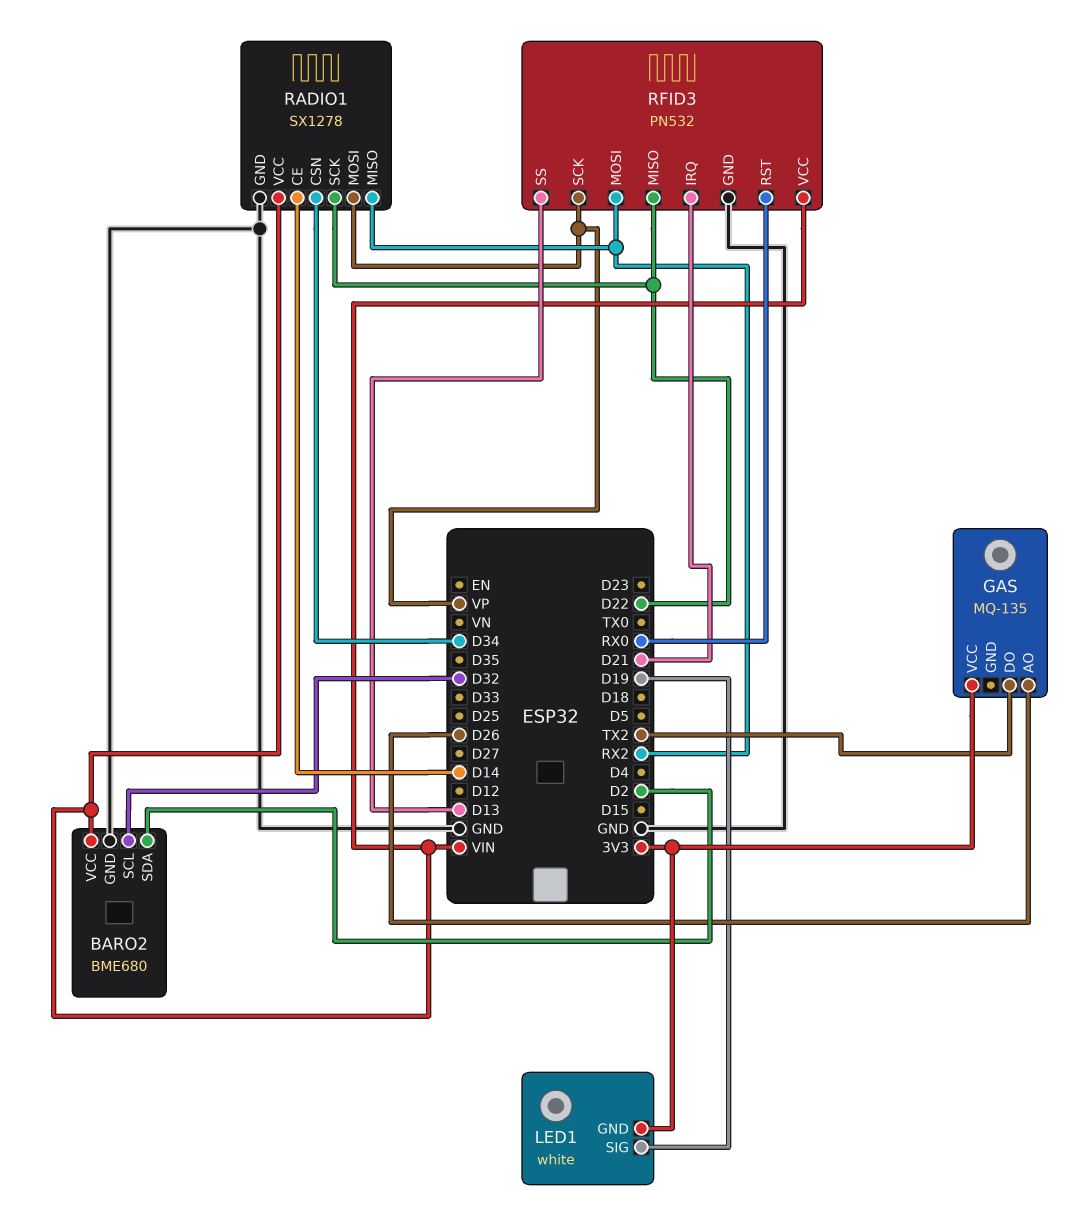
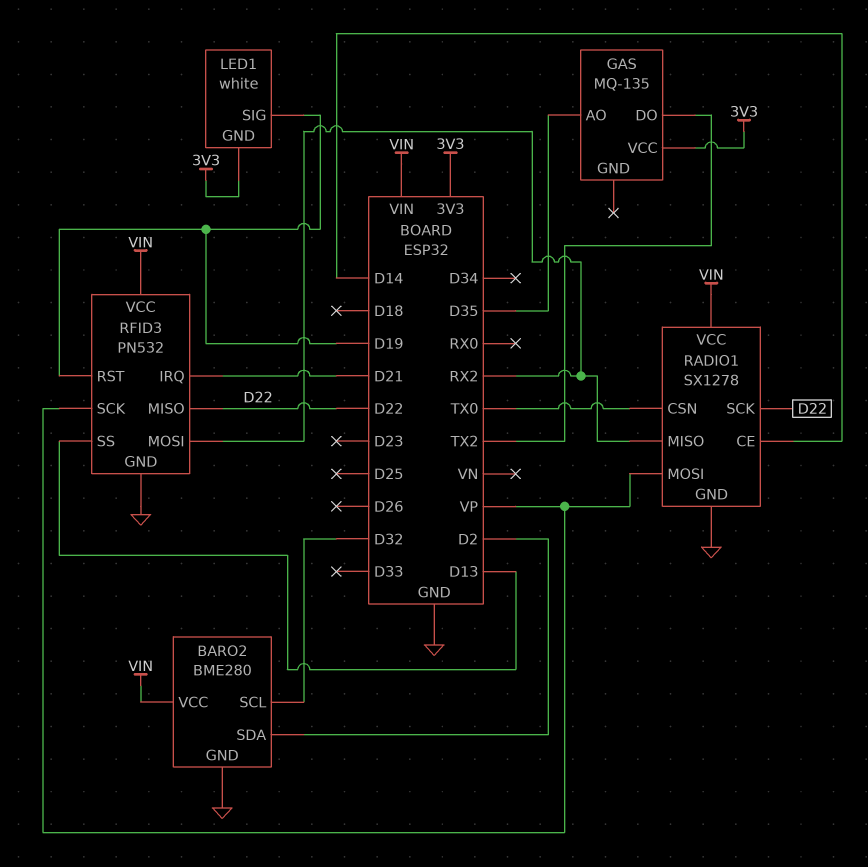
BARO2: BME680 -> BME280
GAS pin AO: D26 -> D35
RADIO1 pin CSN: D34 -> TX0
RFID3 pin RST: RX0 -> D19

